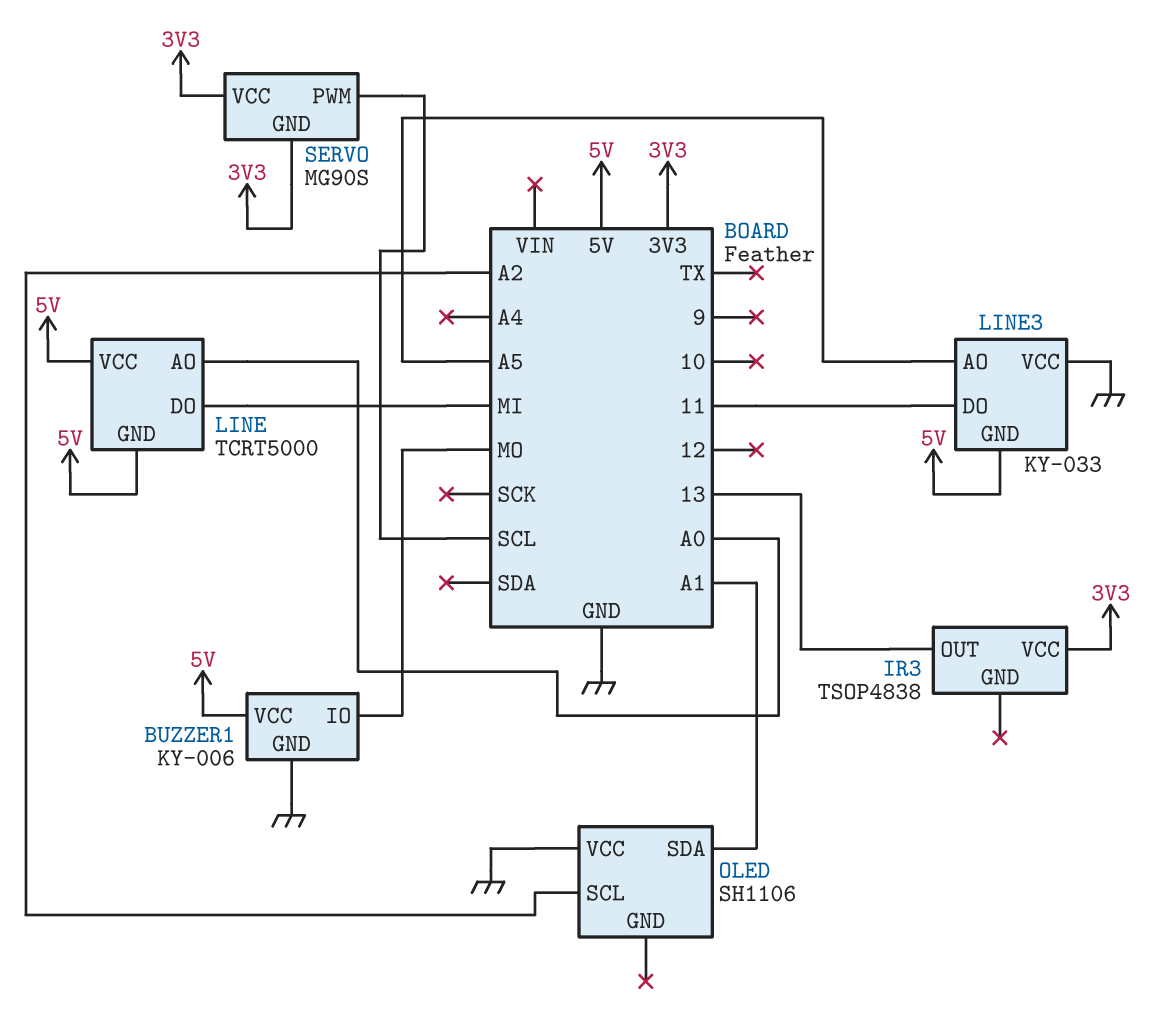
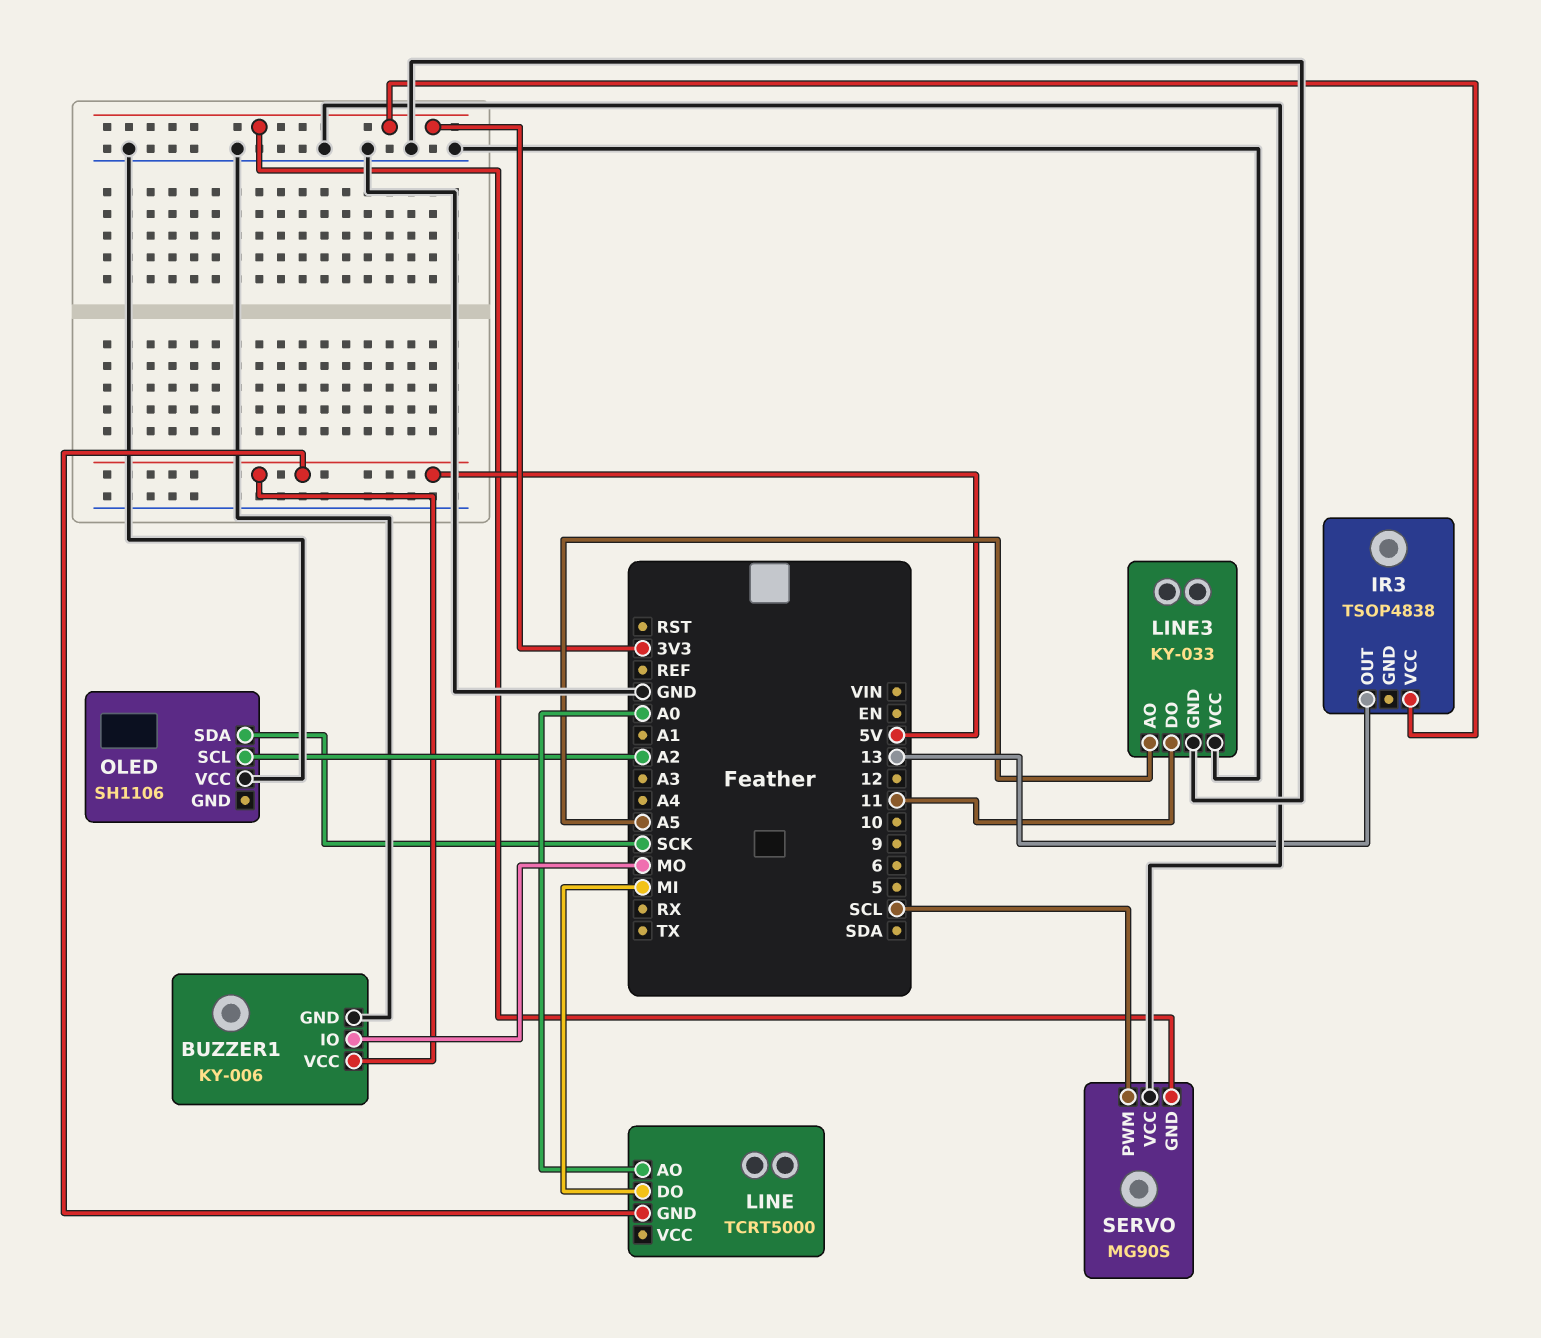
LINE pin VCC: 5V -> none
LINE3 pin GND: 5V -> GND
OLED pin SDA: A1 -> SCK
SERVO pin VCC: 3V3 -> GND

